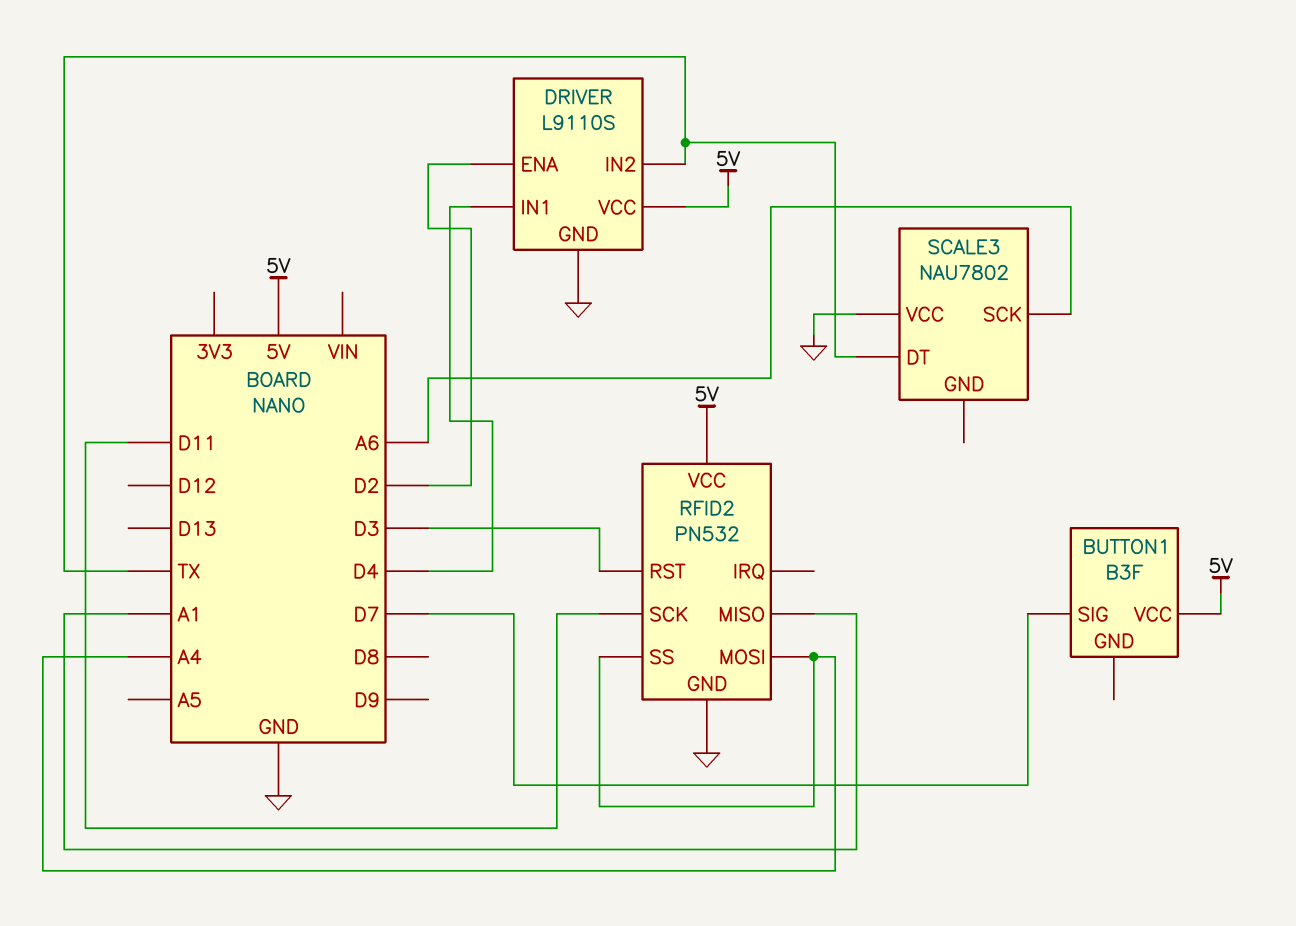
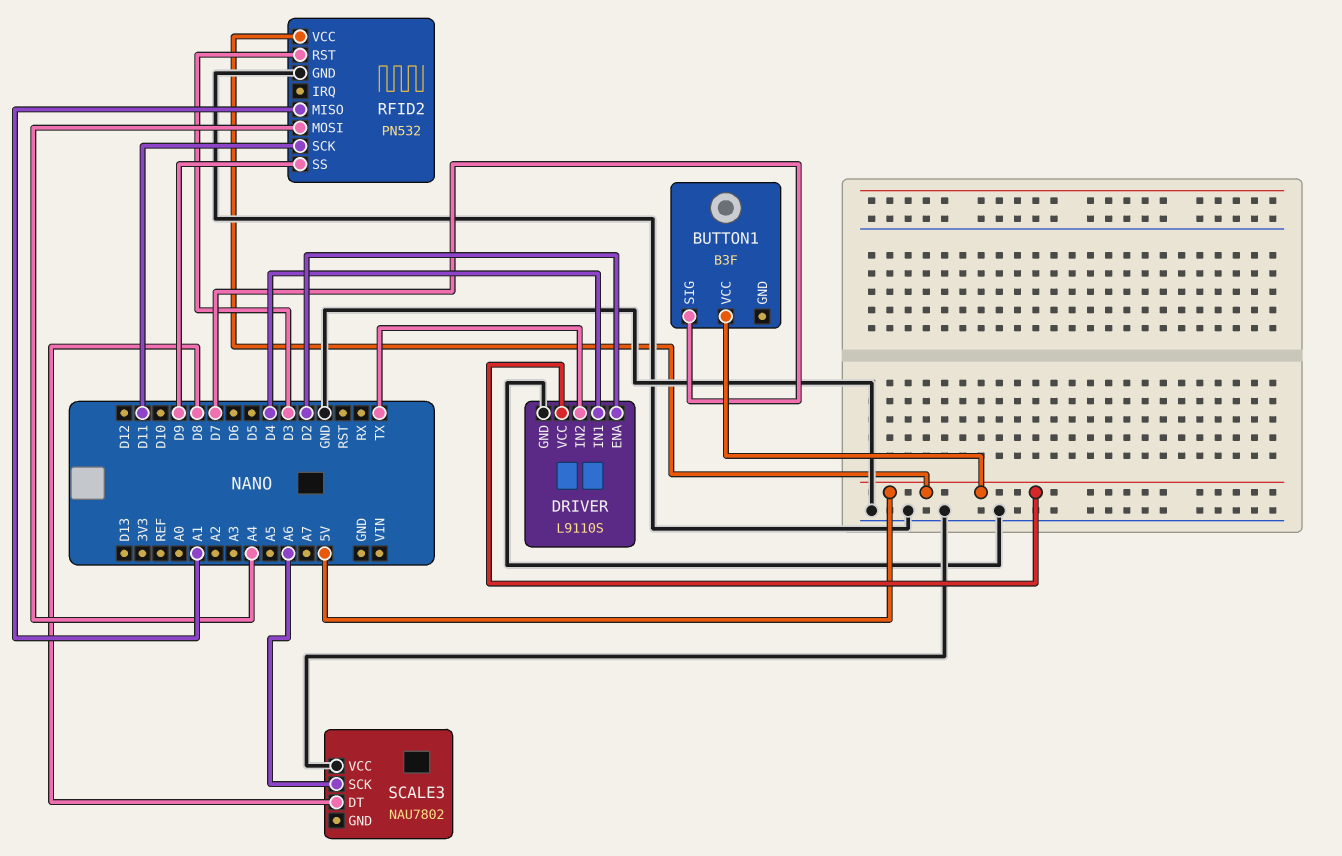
RFID2 pin SS: A4 -> D9
SCALE3 pin DT: TX -> D8

